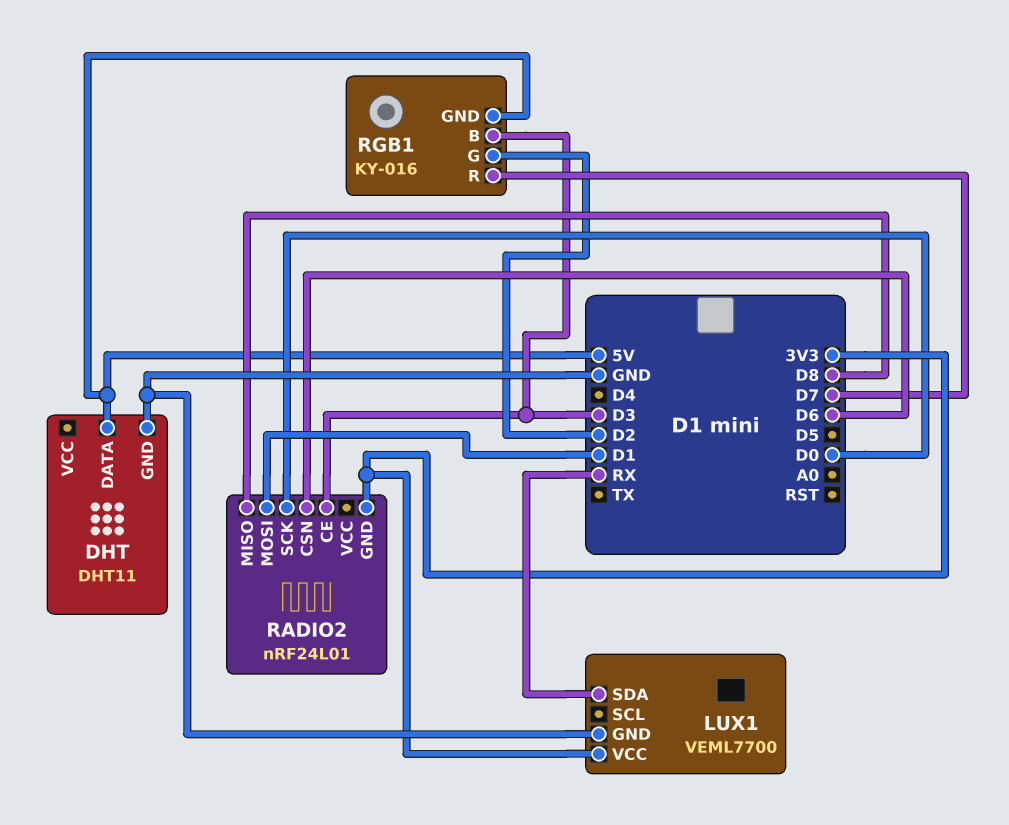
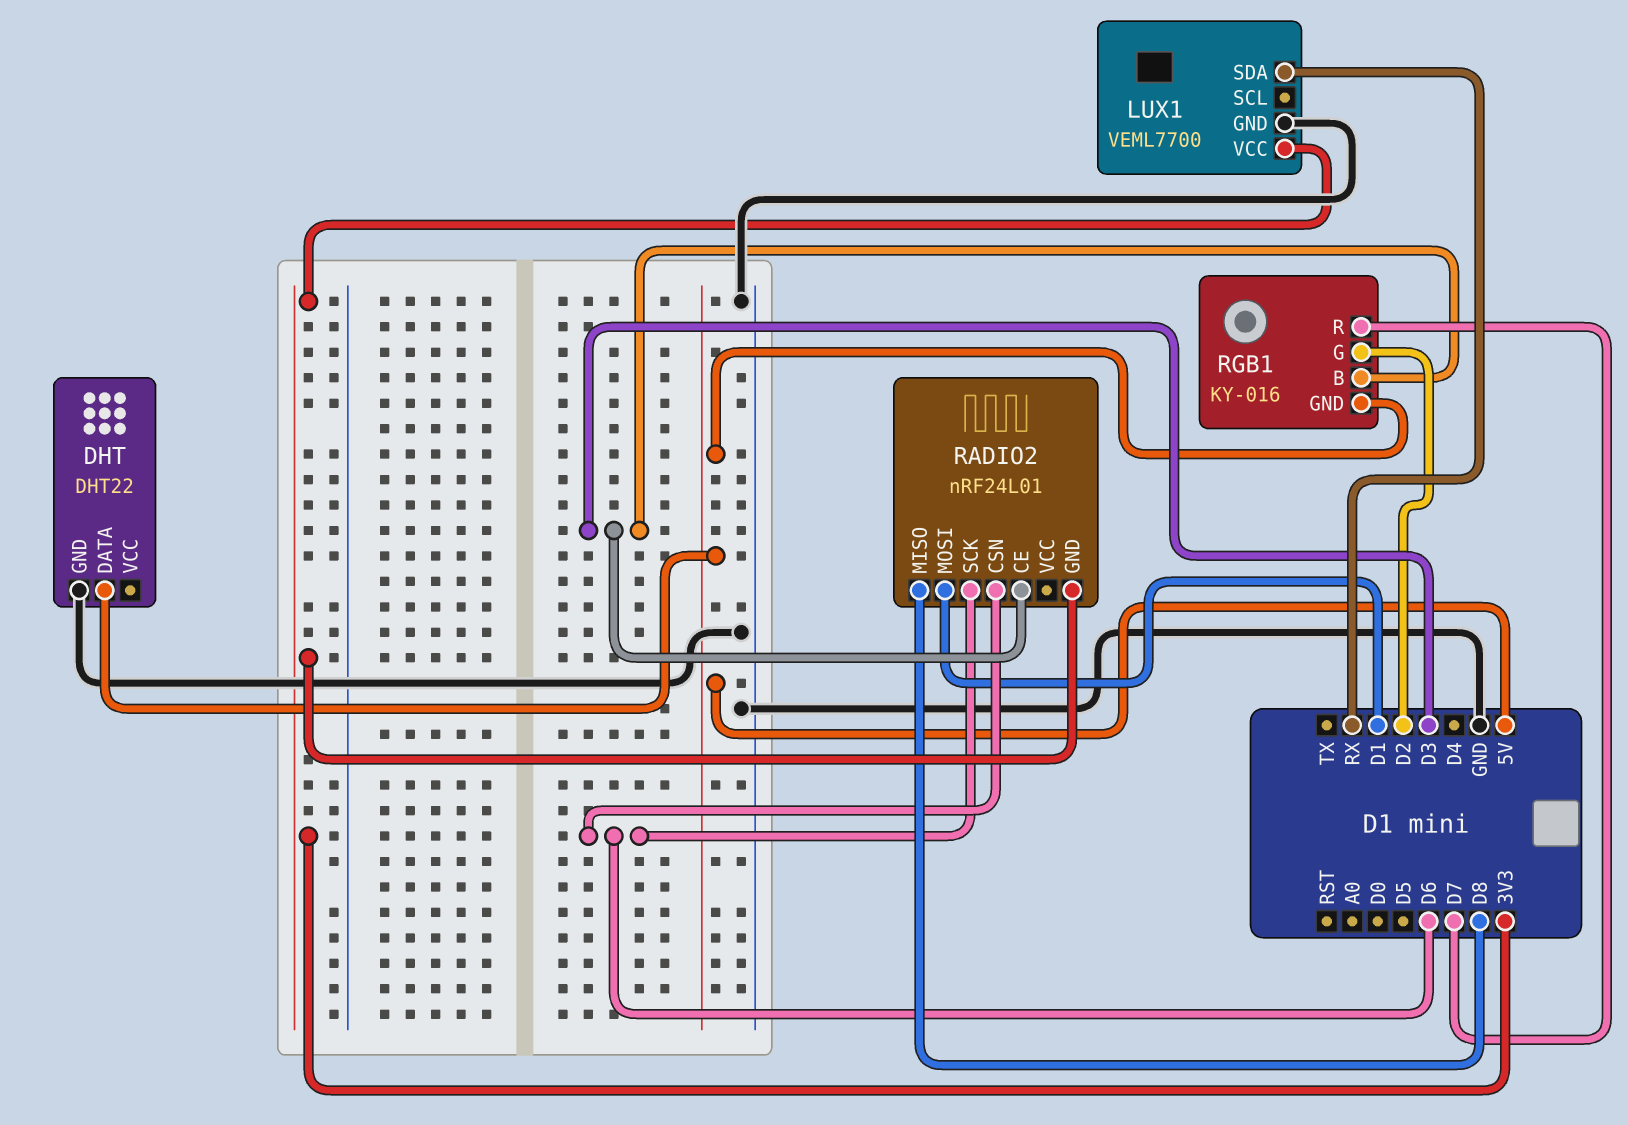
DHT: DHT11 -> DHT22
RADIO2 pin SCK: D0 -> D6

